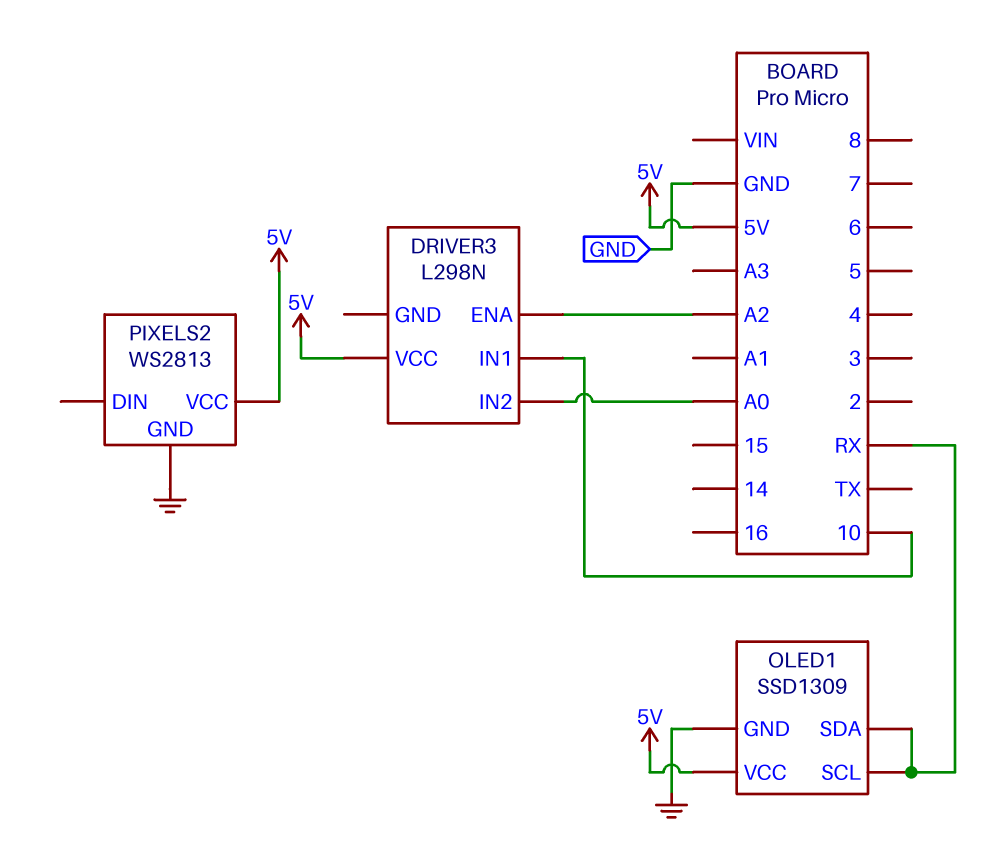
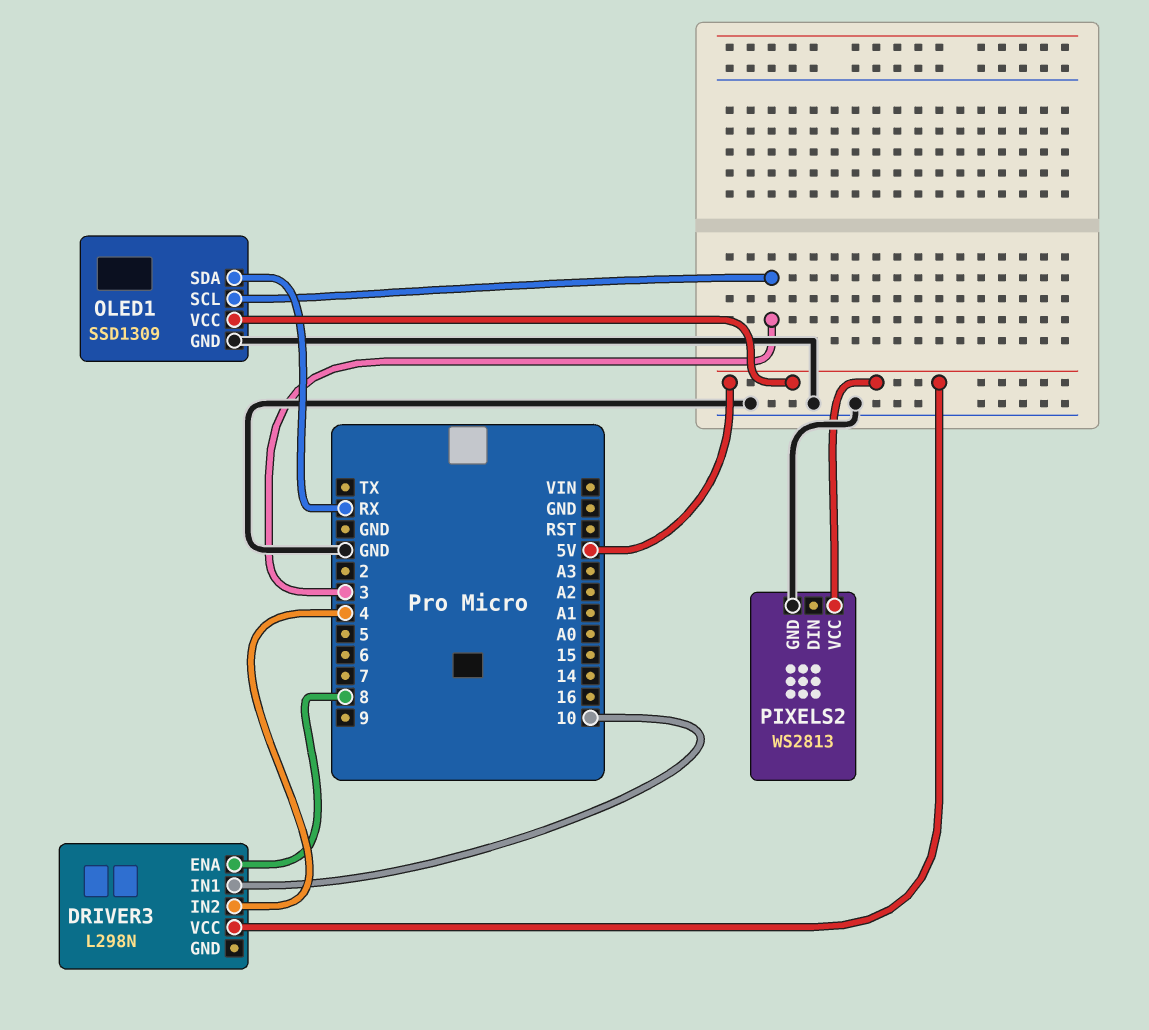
DRIVER3 pin ENA: A2 -> 8
DRIVER3 pin IN2: A0 -> 4
OLED1 pin SCL: RX -> 3

